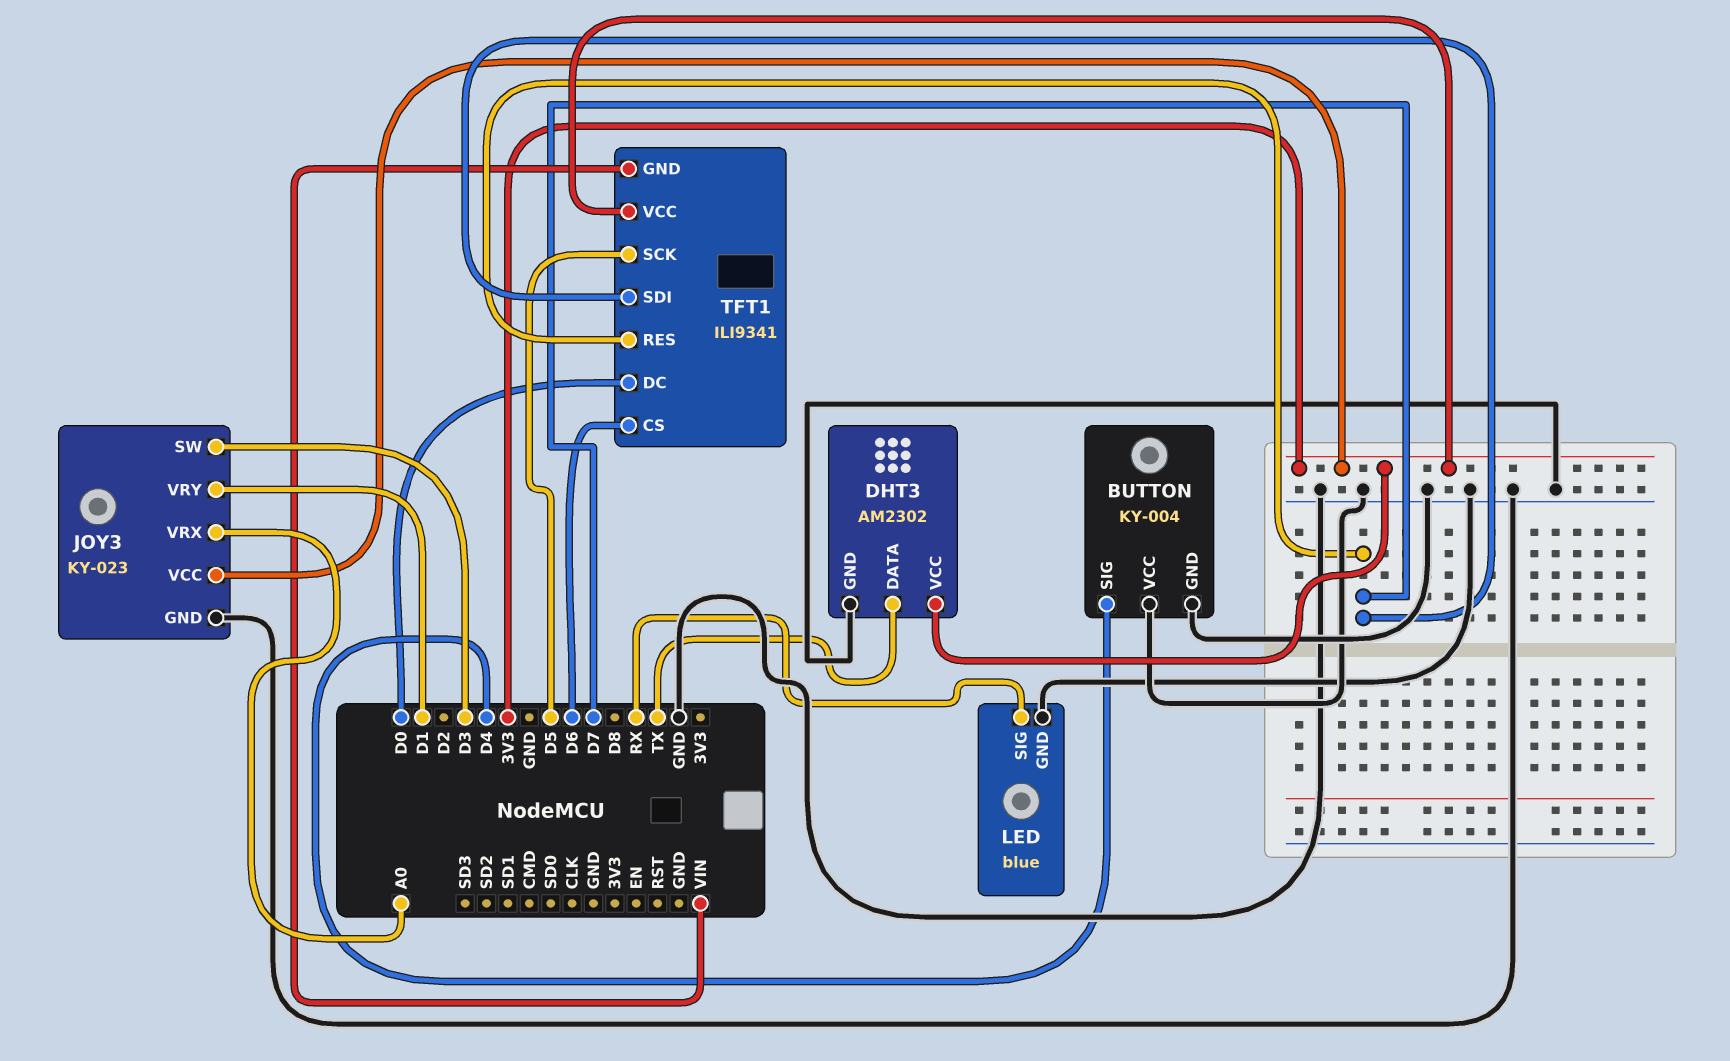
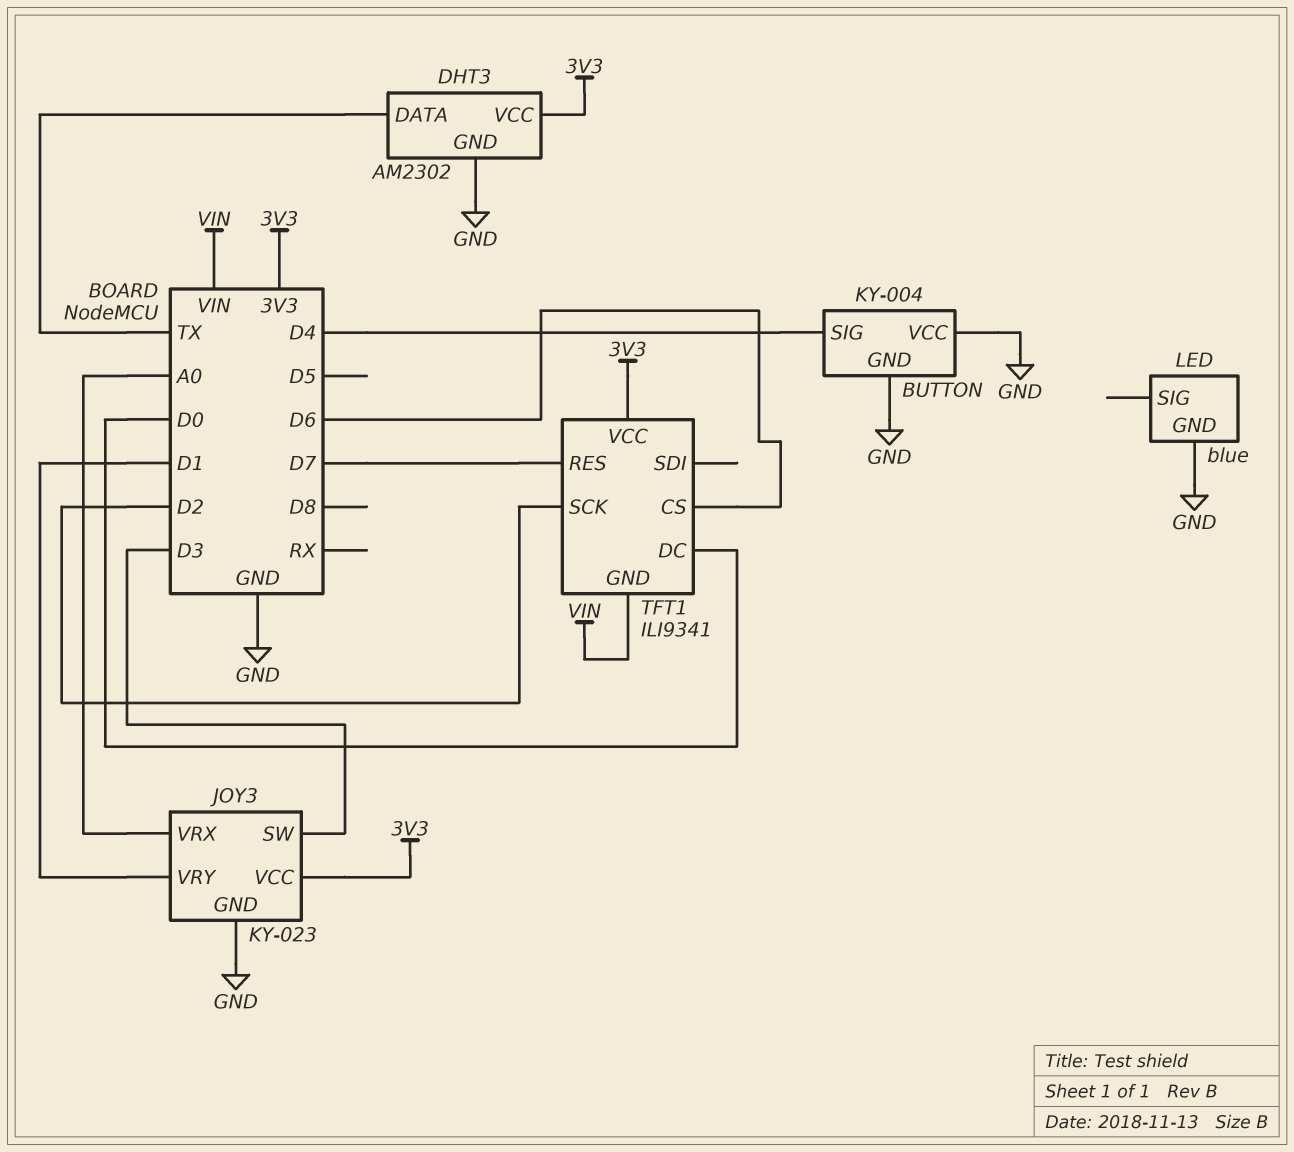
LED pin SIG: RX -> none
TFT1 pin SCK: D5 -> D2
TFT1 pin SDI: D7 -> none

